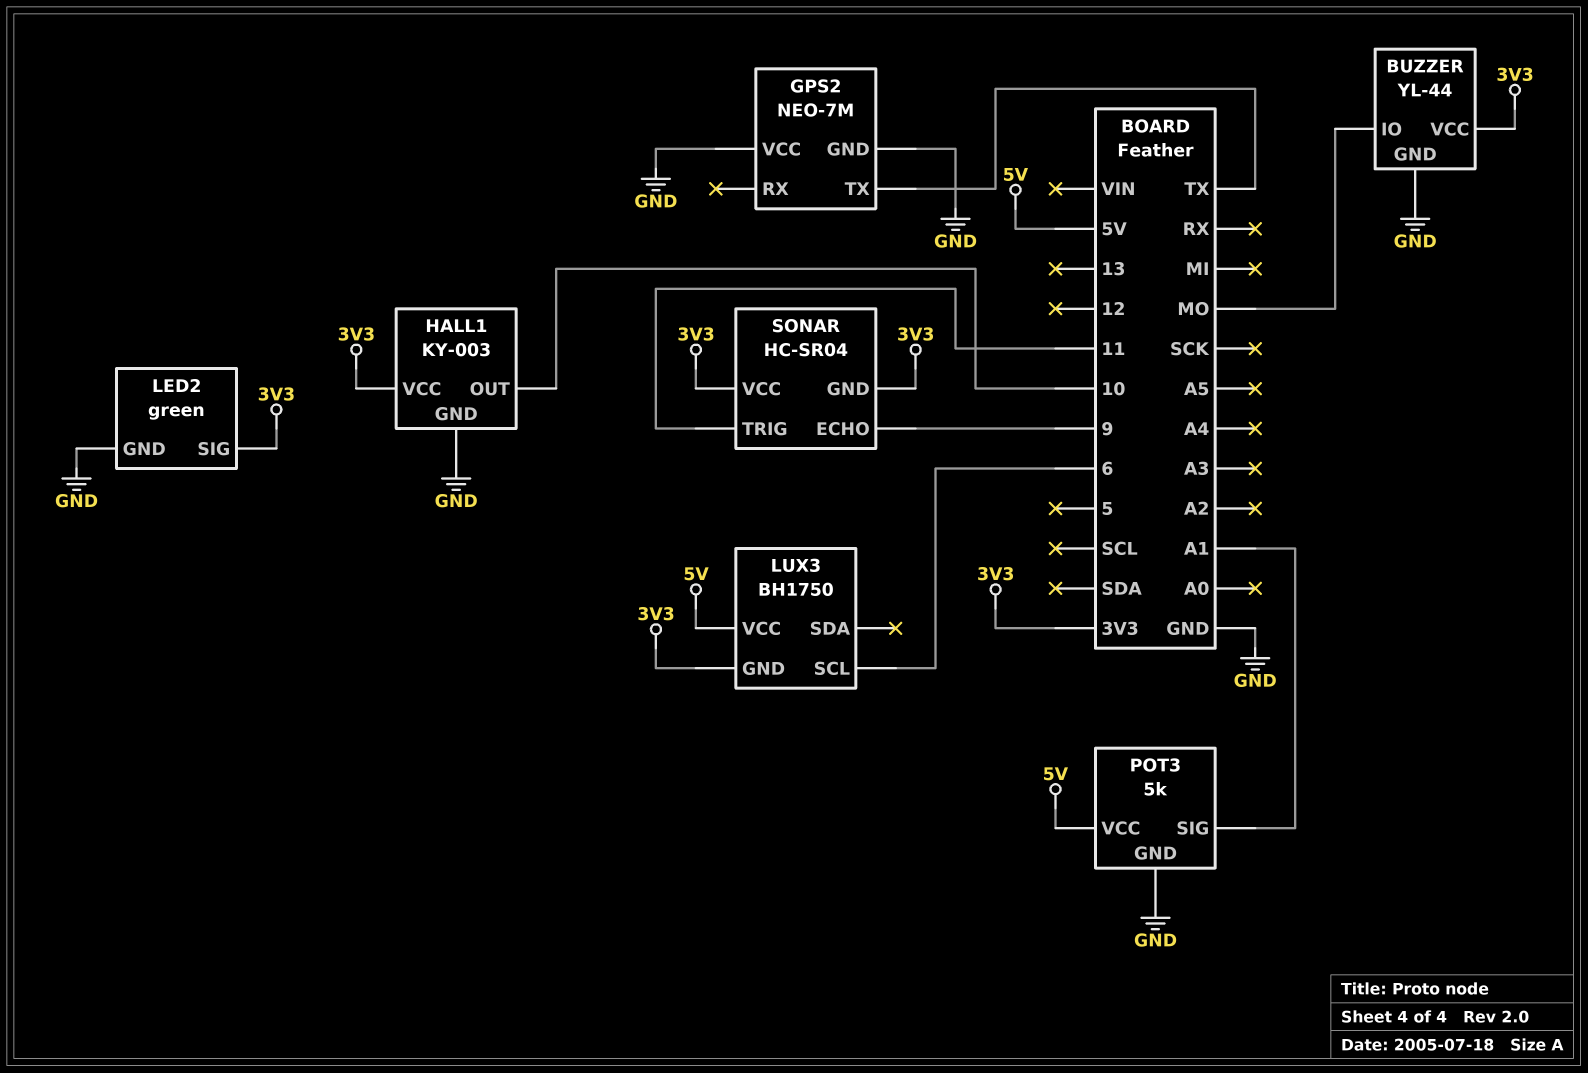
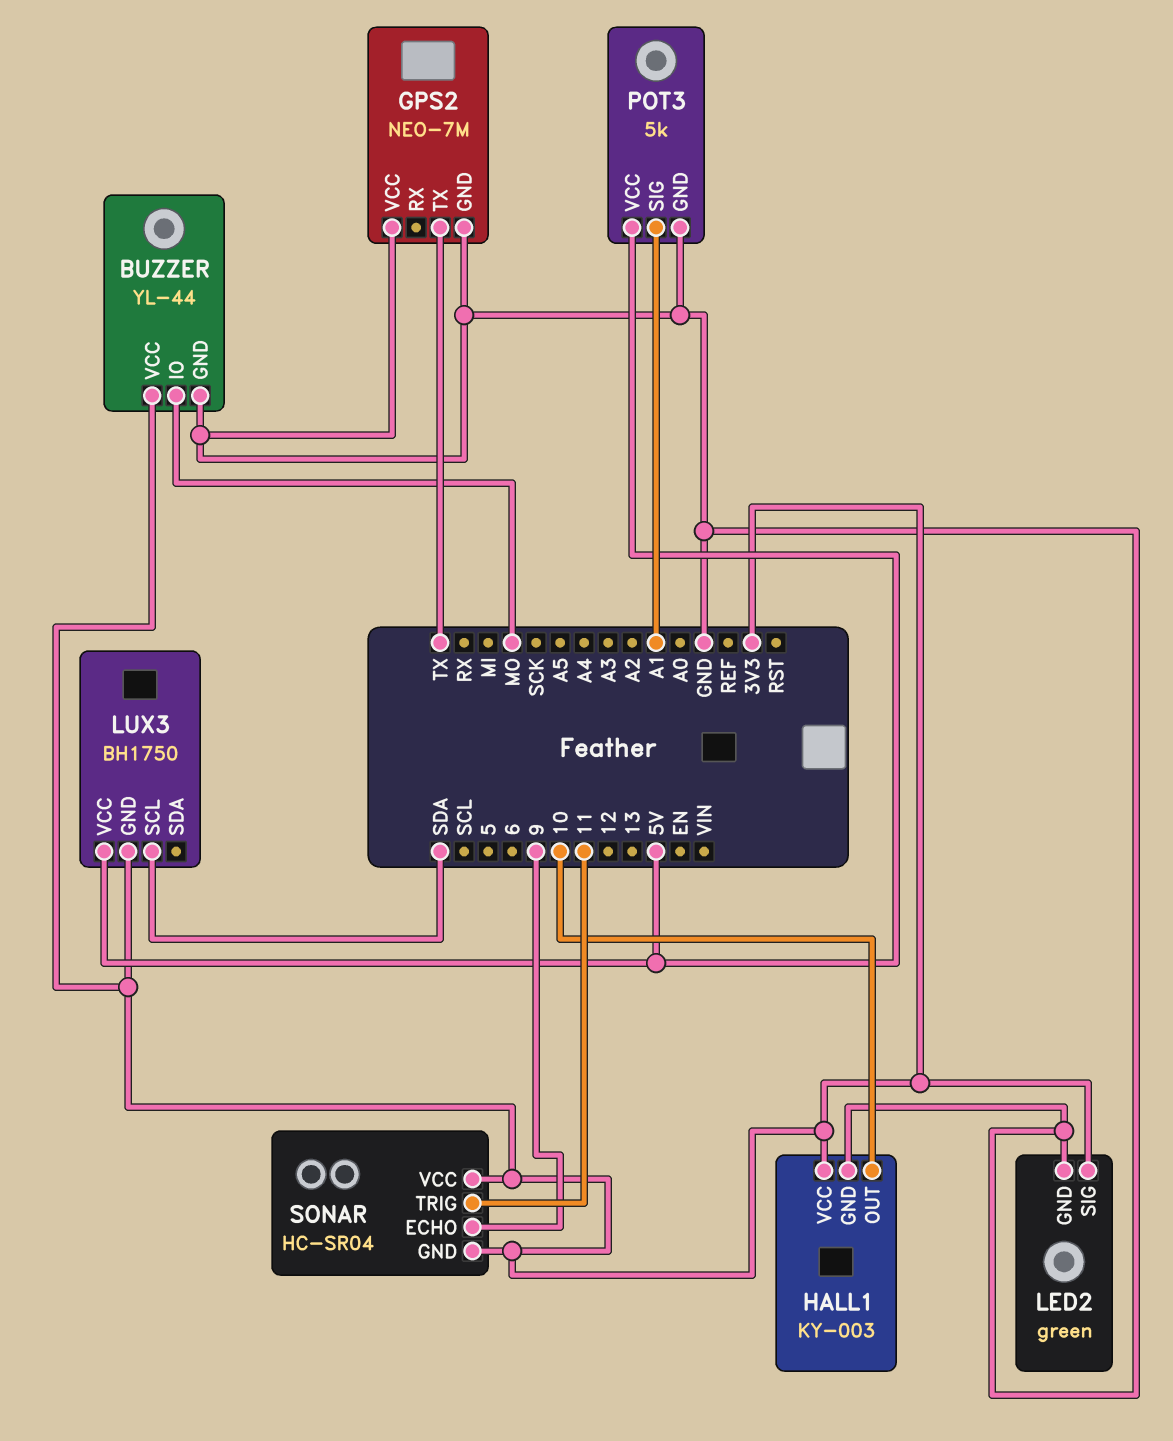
LUX3 pin SCL: 6 -> SDA

